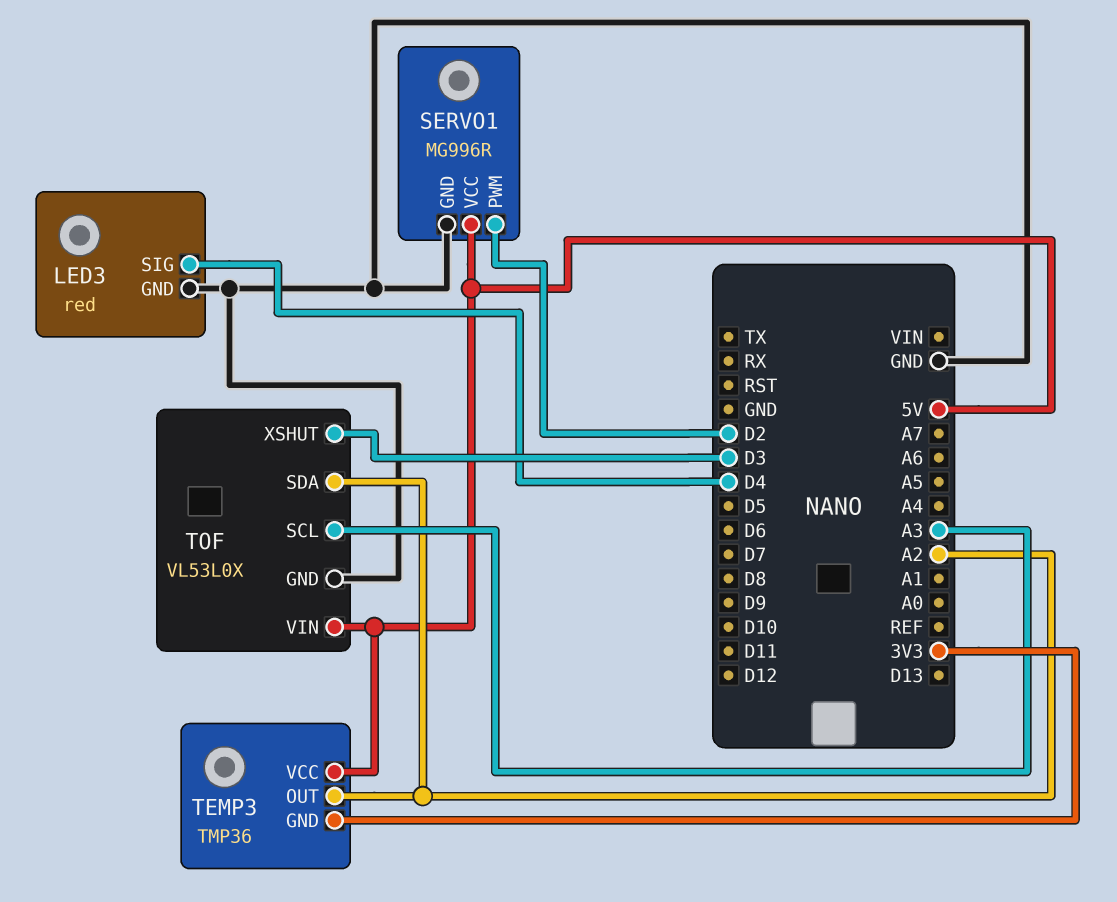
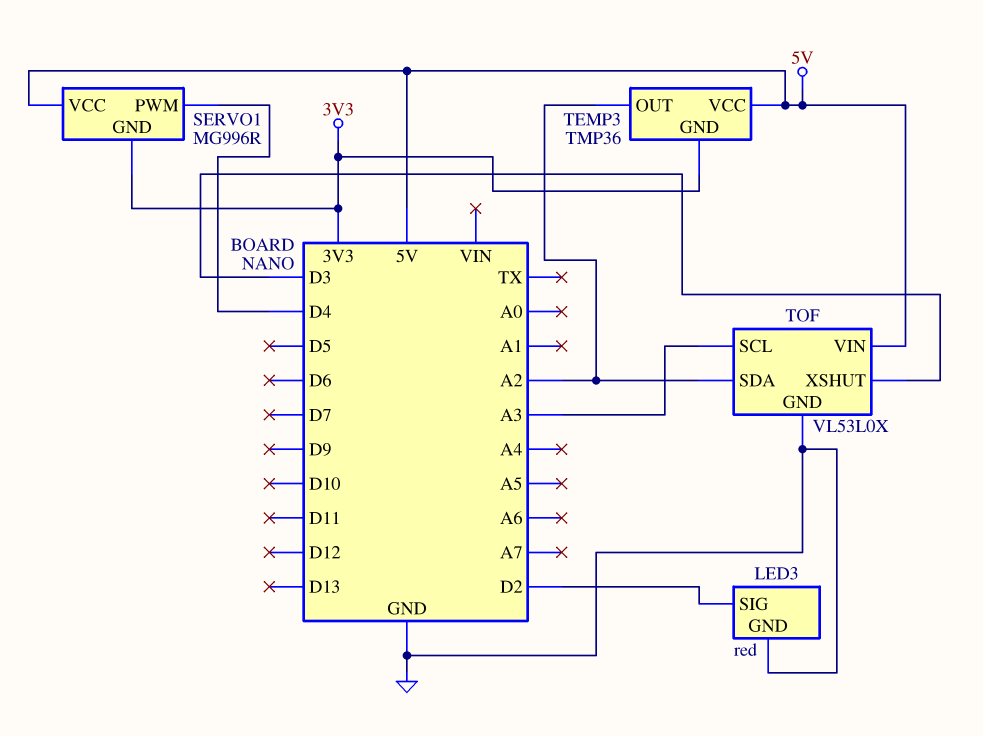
LED3 pin SIG: D4 -> D2
SERVO1 pin GND: GND -> 3V3
SERVO1 pin PWM: D2 -> D4

